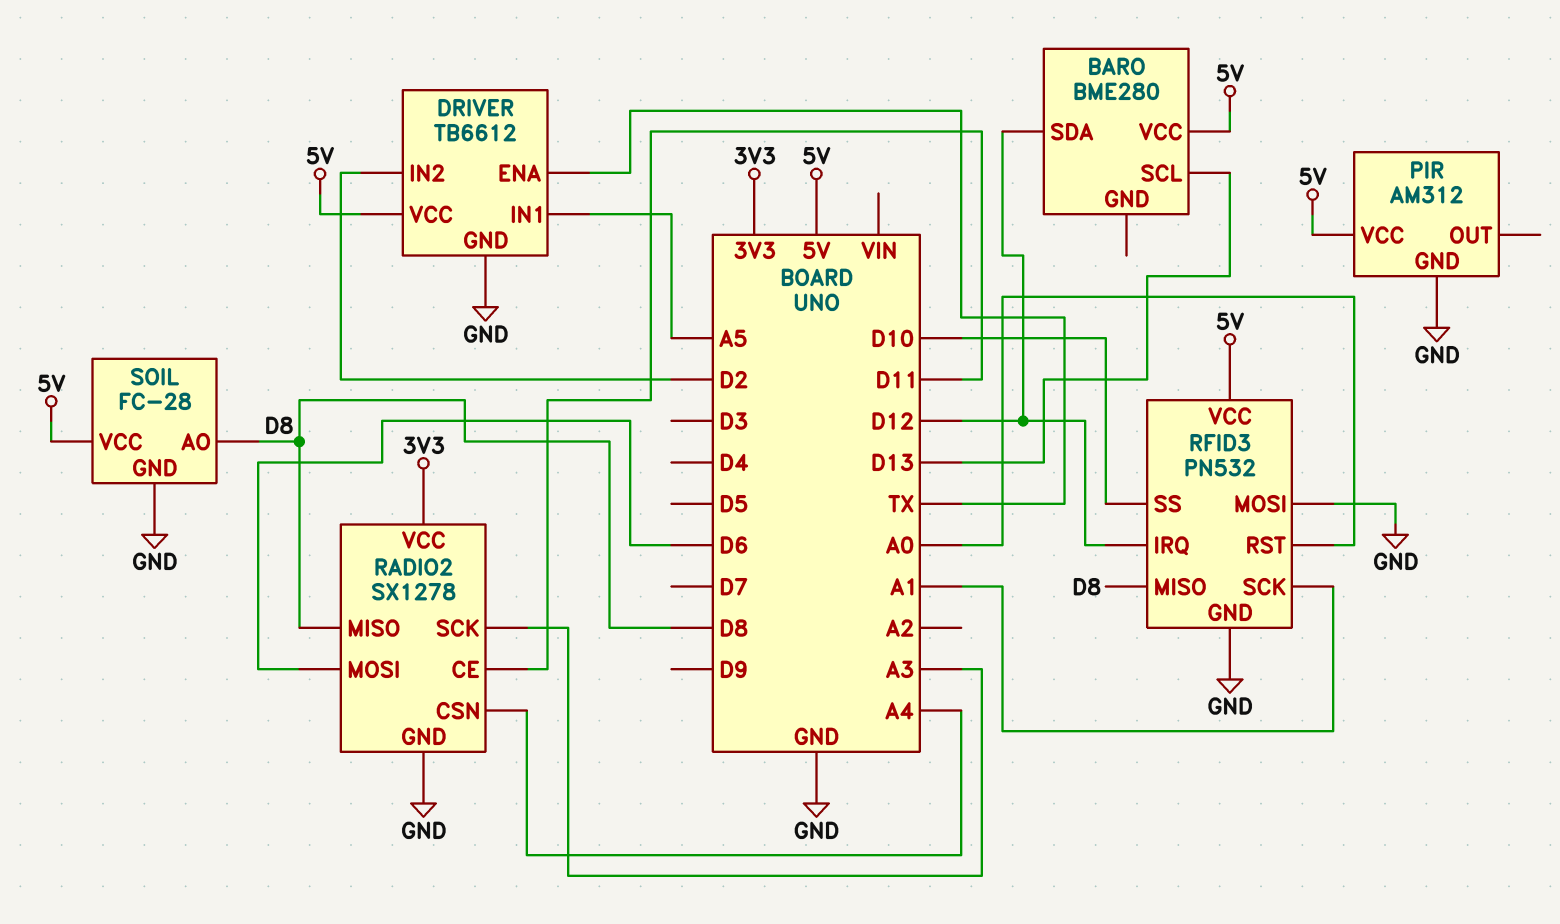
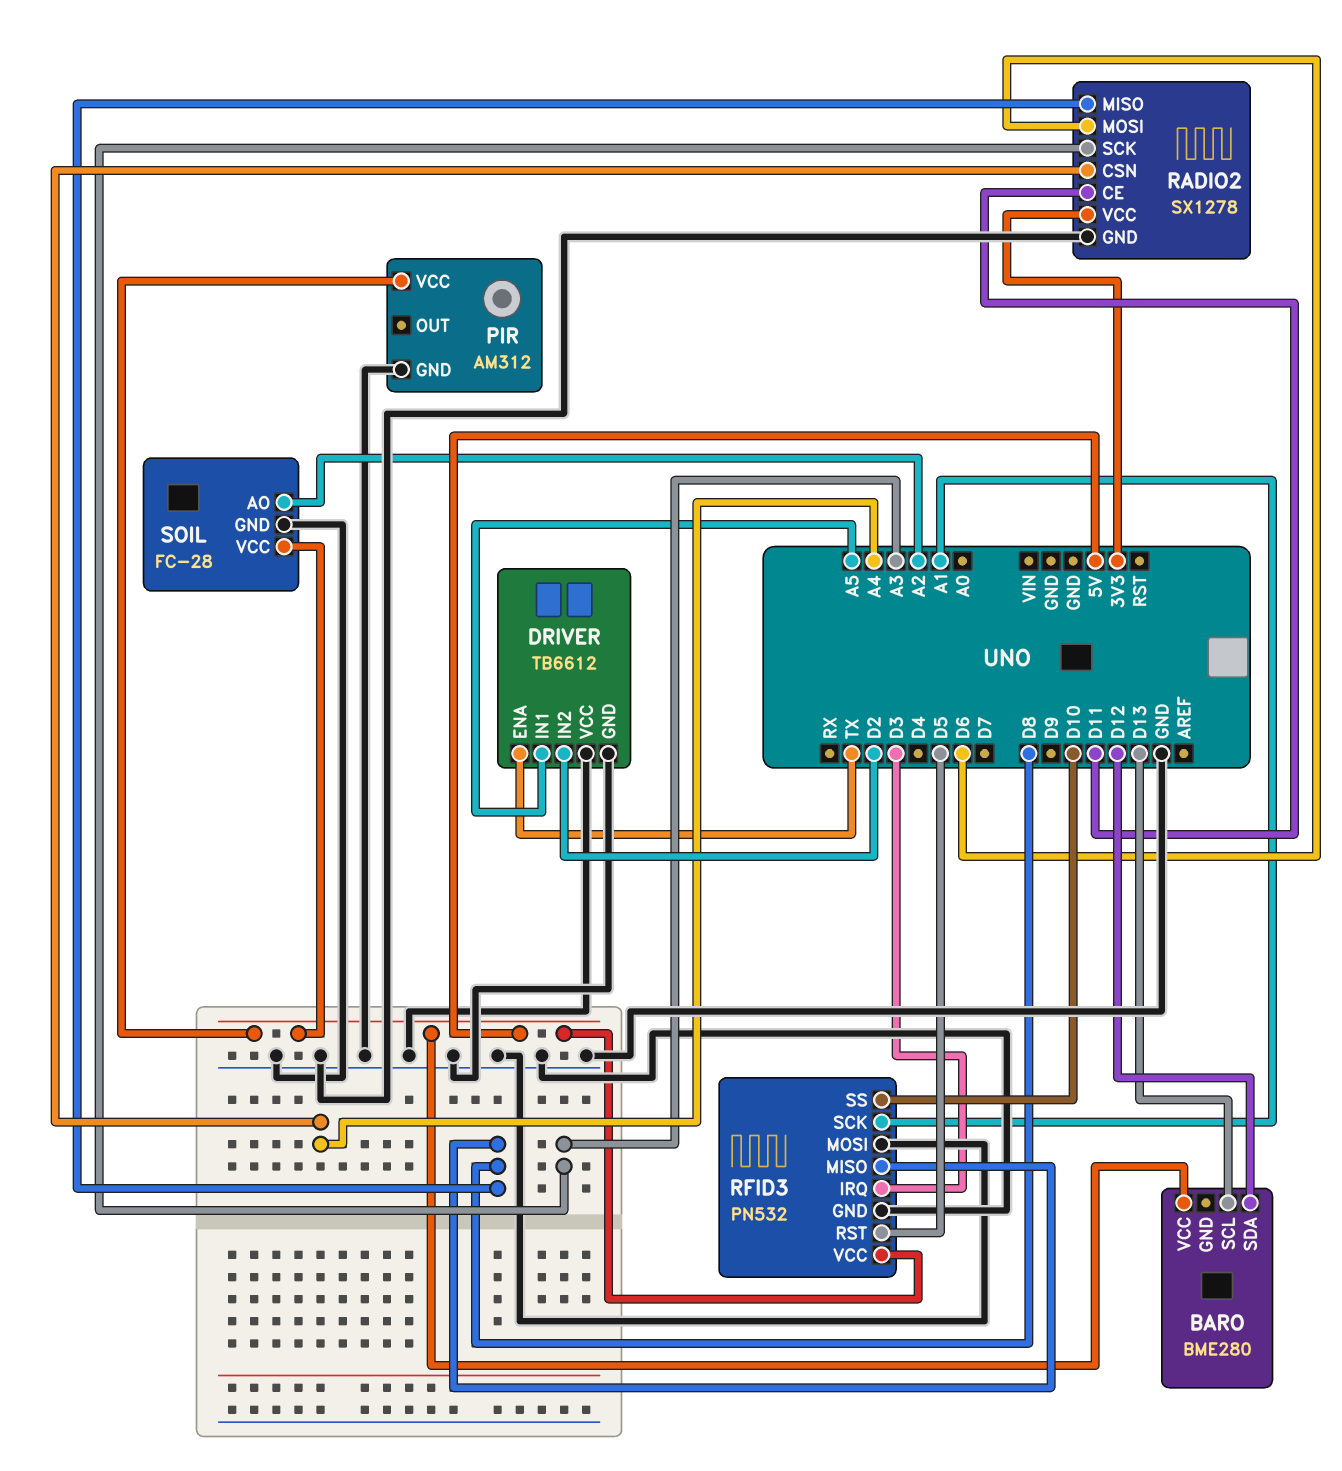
DRIVER pin VCC: 5V -> GND
RFID3 pin IRQ: D12 -> D3
RFID3 pin RST: A0 -> D5
SOIL pin AO: D8 -> A2

